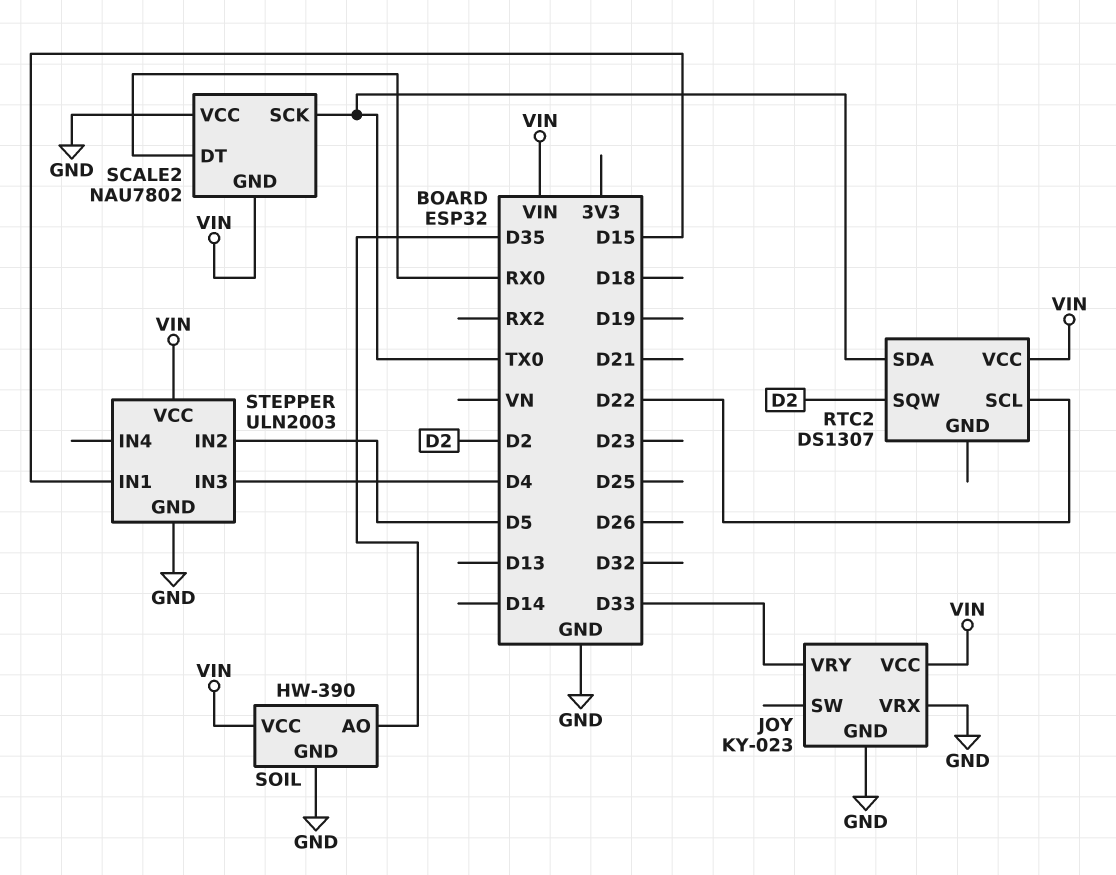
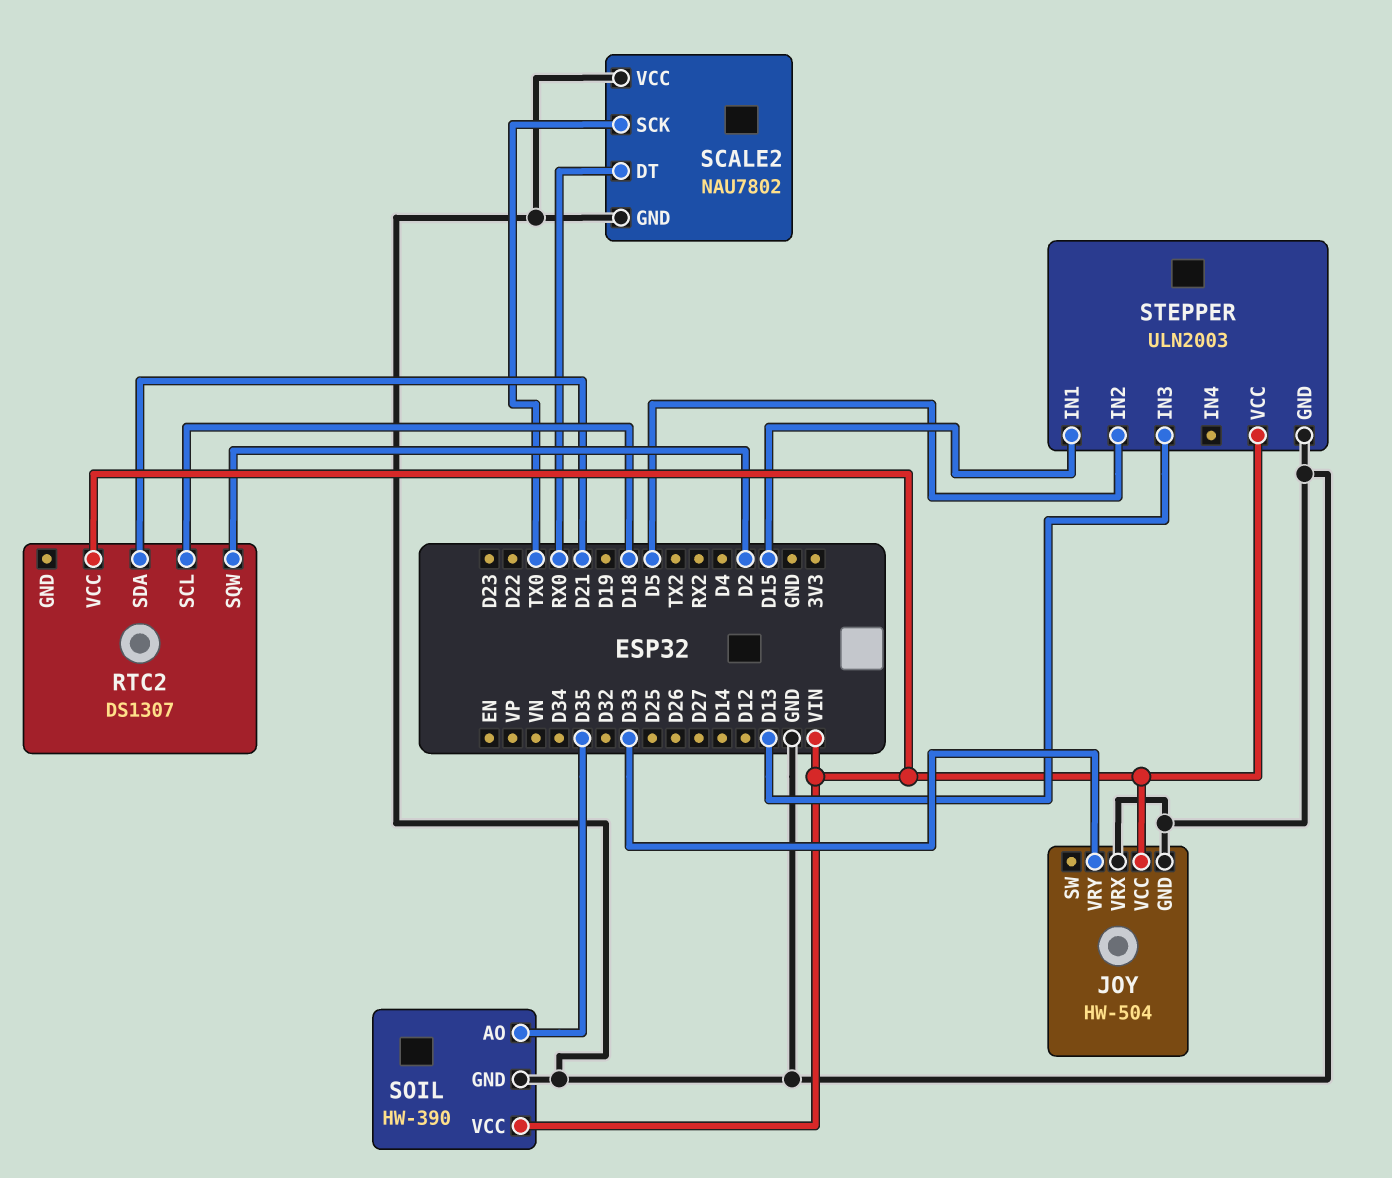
JOY: KY-023 -> HW-504
RTC2 pin SCL: D22 -> D18
RTC2 pin SDA: TX0 -> D21
SCALE2 pin GND: VIN -> GND
STEPPER pin IN3: D4 -> D13

